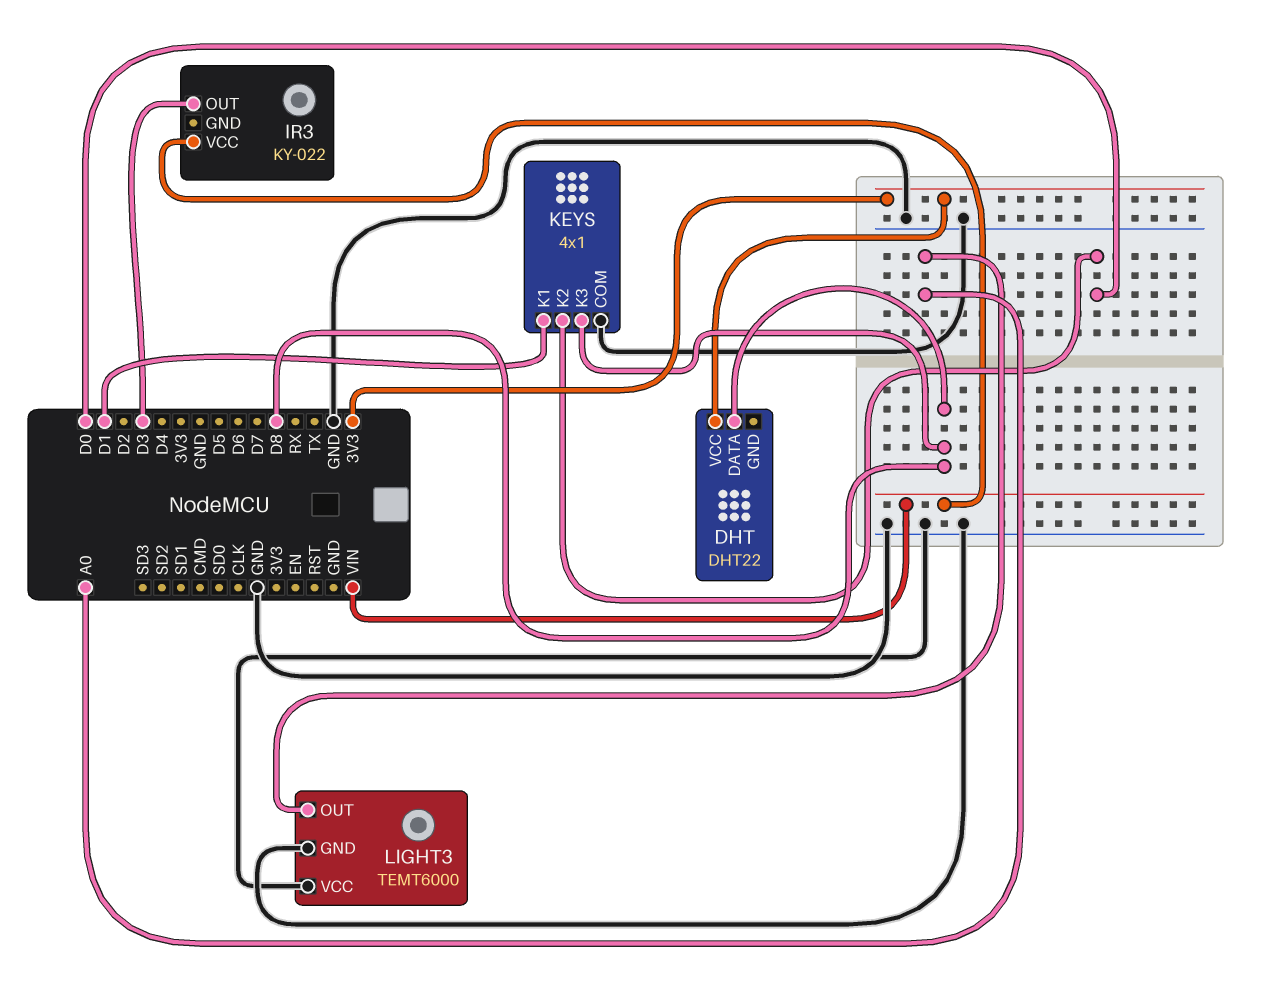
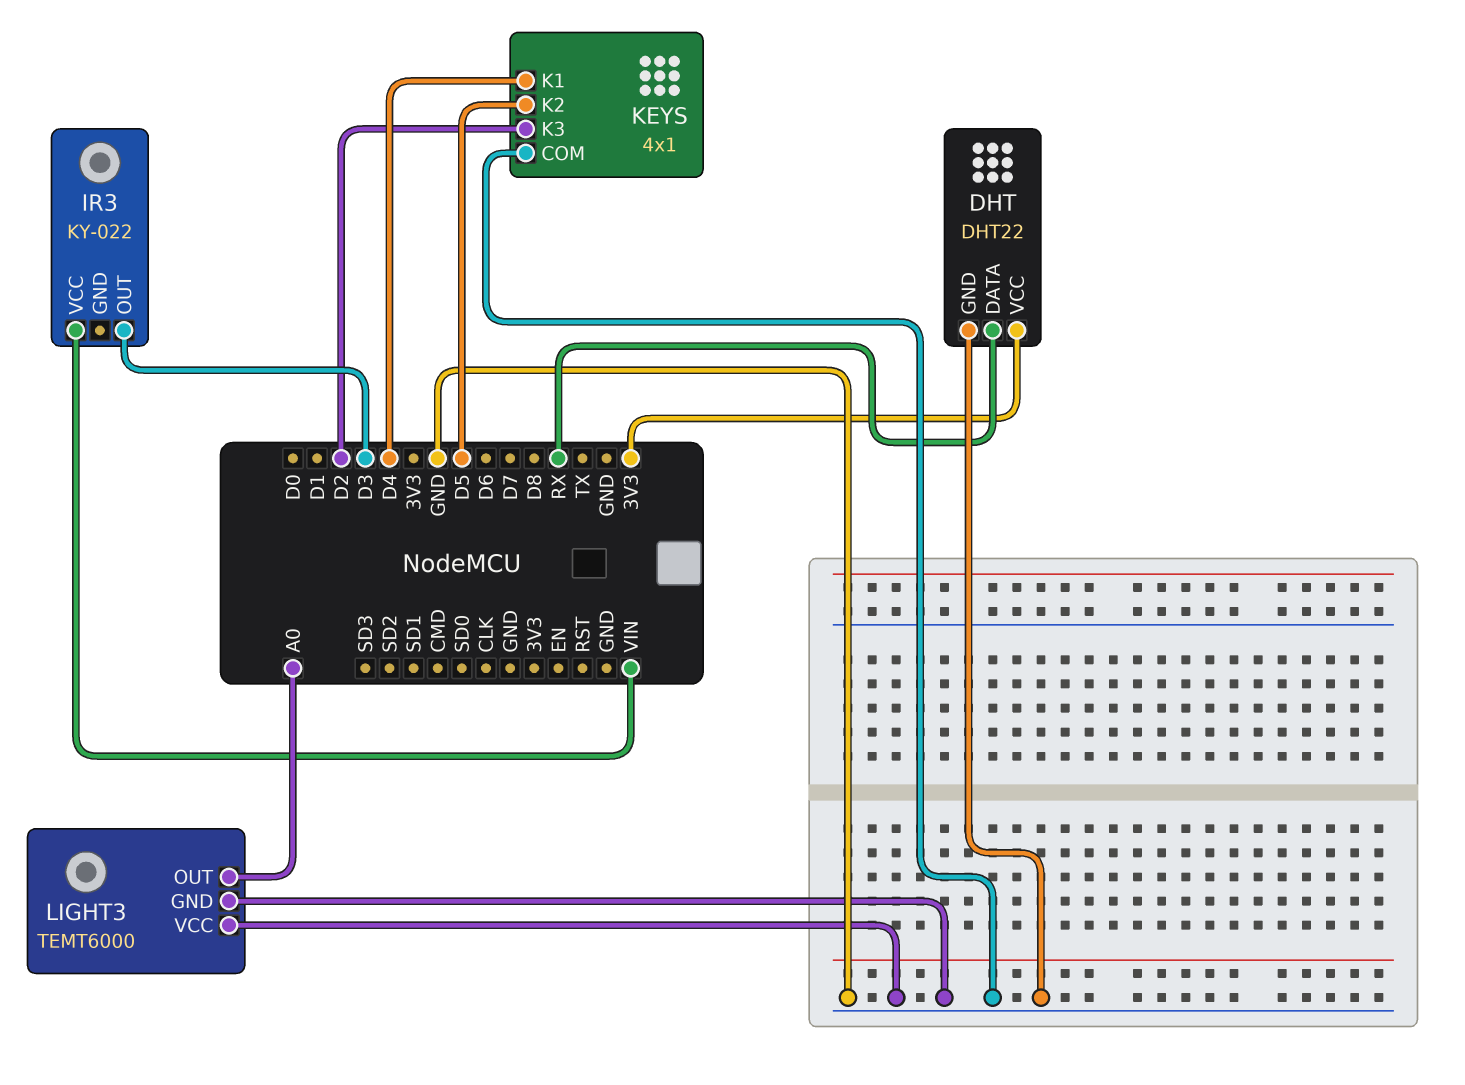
DHT pin DATA: D8 -> RX
DHT pin GND: none -> GND
KEYS pin K1: D1 -> D4
KEYS pin K2: D0 -> D5
KEYS pin K3: D8 -> D2

